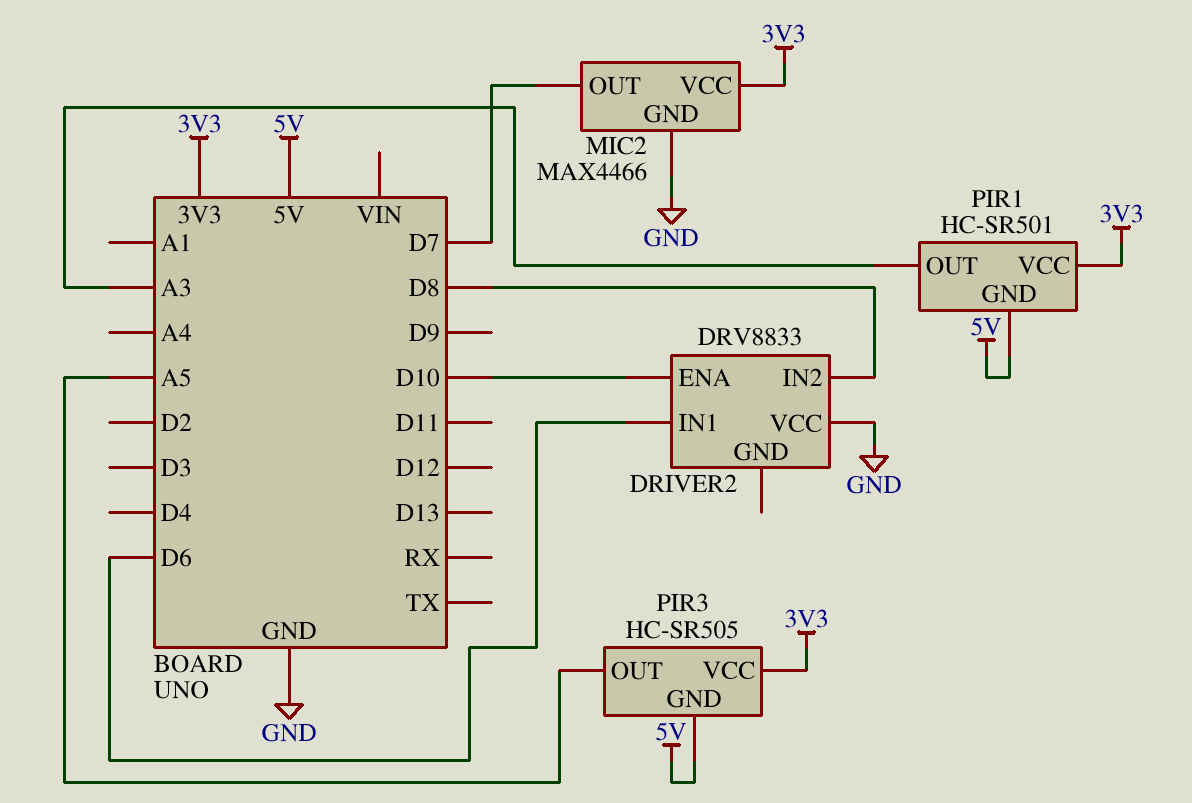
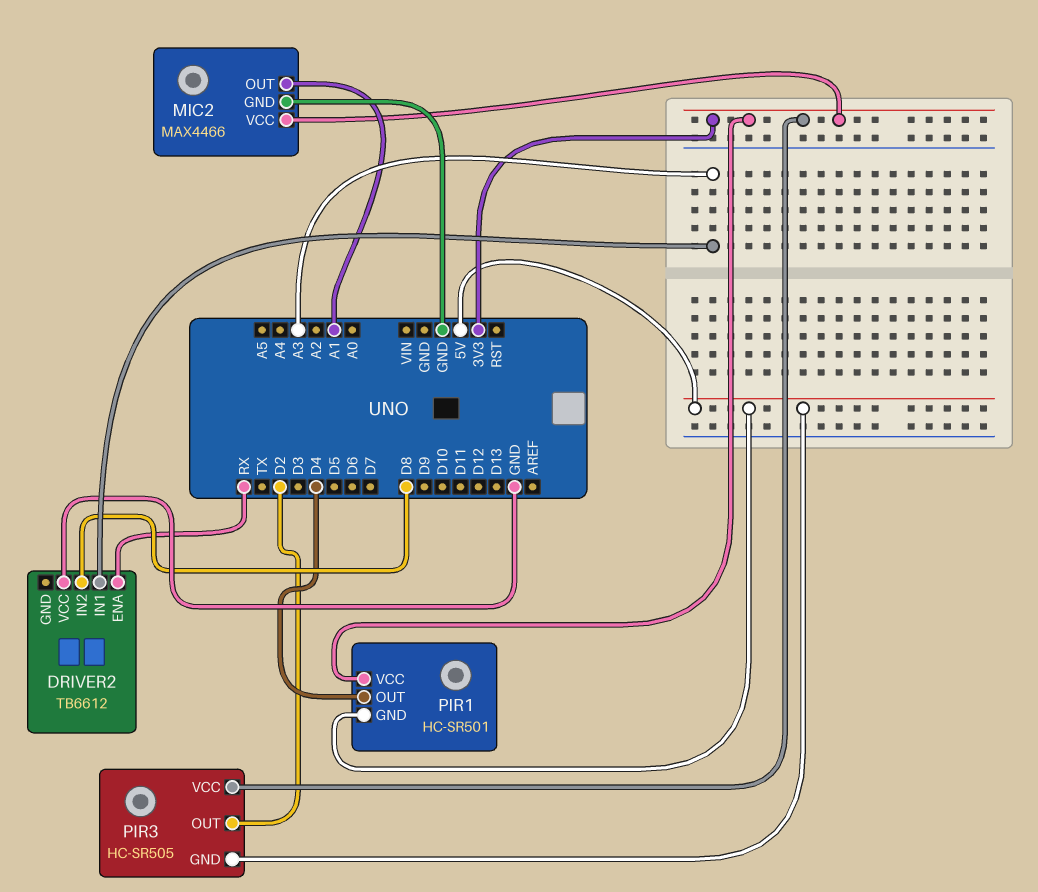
DRIVER2: DRV8833 -> TB6612
DRIVER2 pin ENA: D10 -> RX
DRIVER2 pin IN1: D6 -> A3
MIC2 pin OUT: D7 -> A1
PIR1 pin OUT: A3 -> D4
PIR3 pin OUT: A5 -> D2

